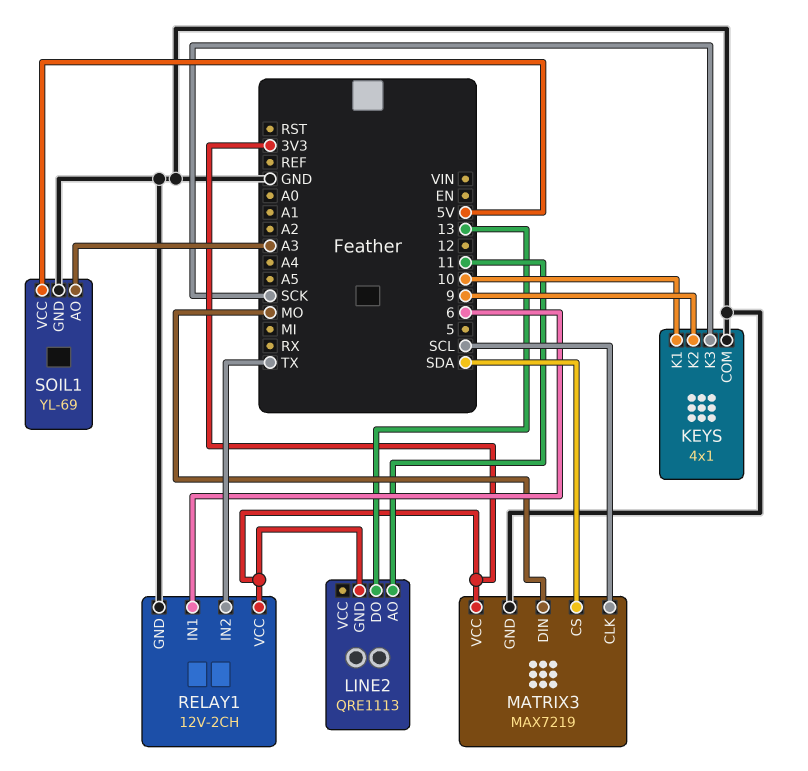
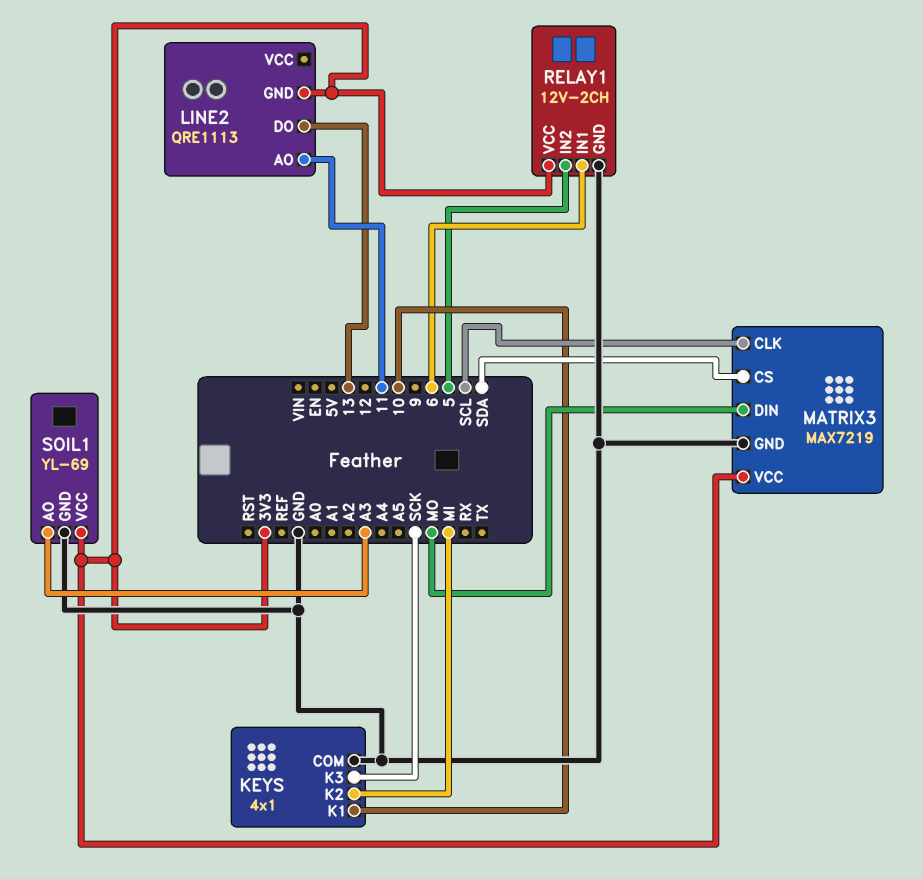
KEYS pin K2: 9 -> MI
RELAY1 pin IN2: TX -> 5
SOIL1 pin VCC: 5V -> 3V3

